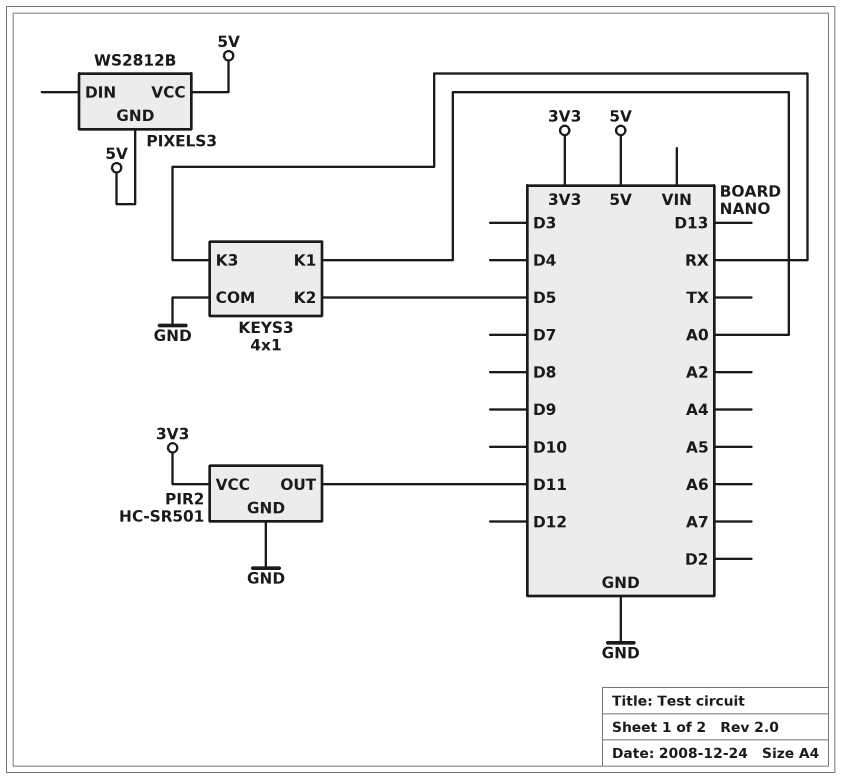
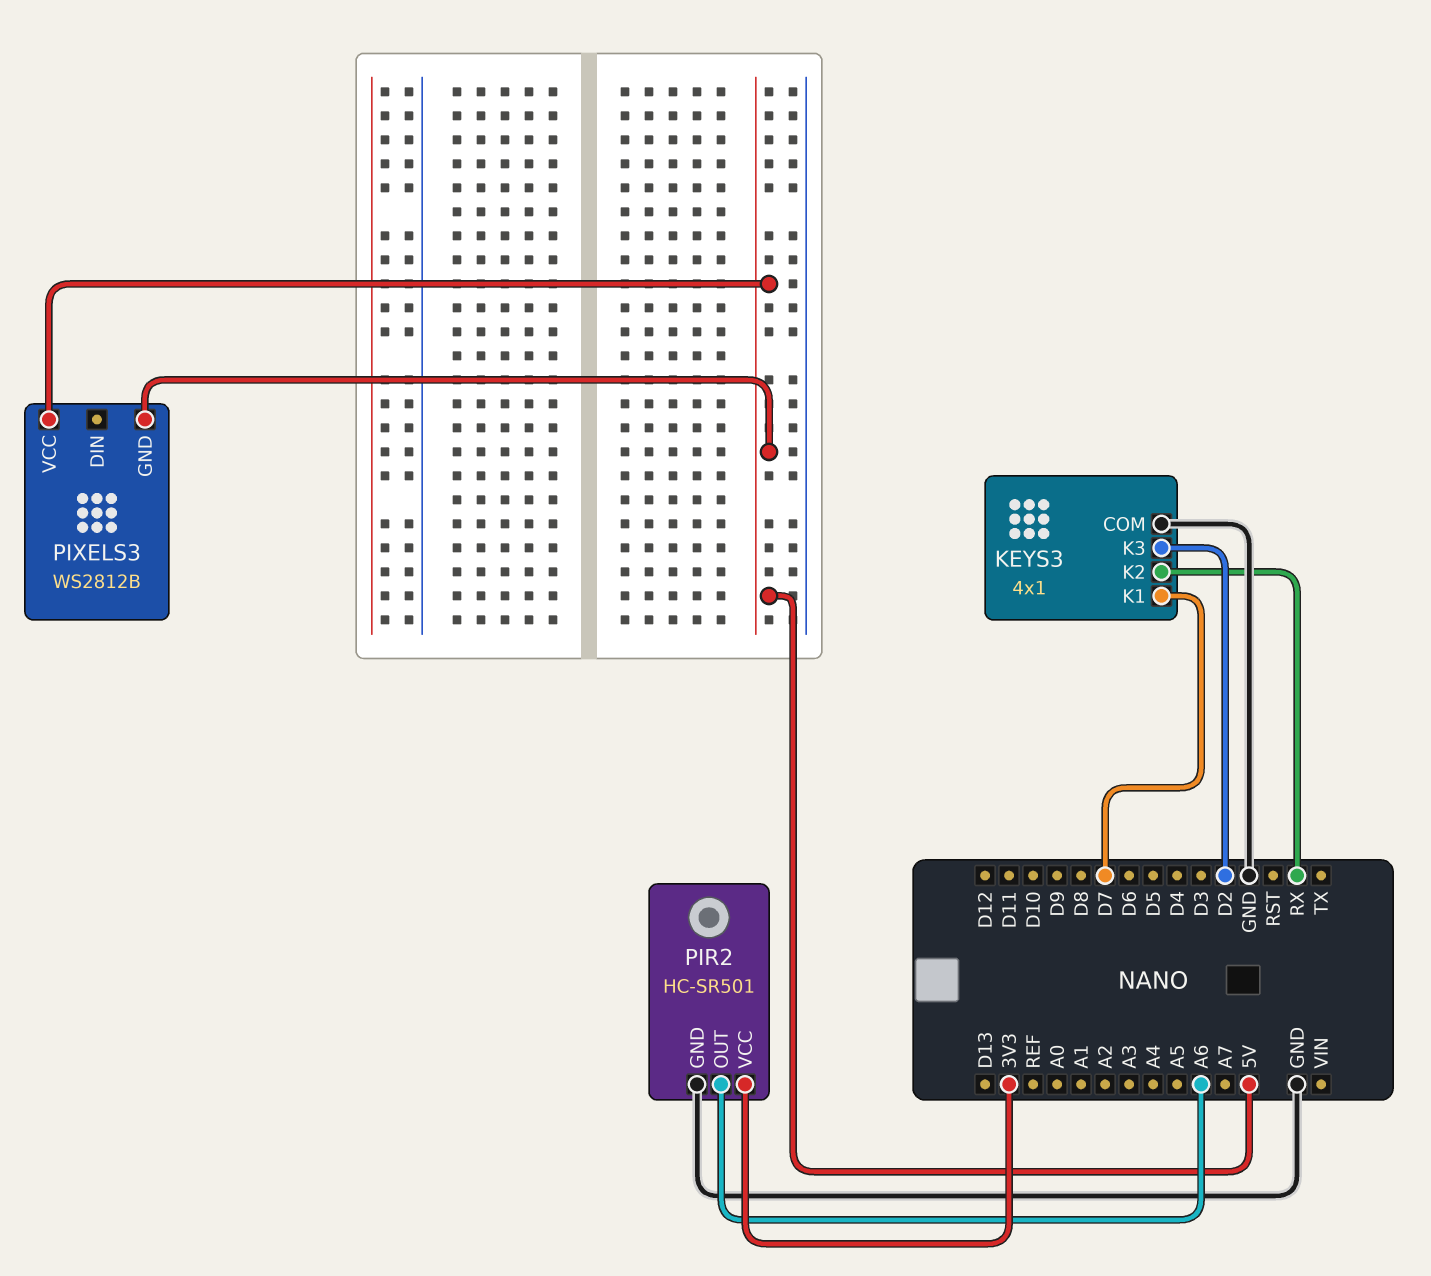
KEYS3 pin K1: A0 -> D7
KEYS3 pin K2: D5 -> RX
KEYS3 pin K3: RX -> D2
PIR2 pin OUT: D11 -> A6

